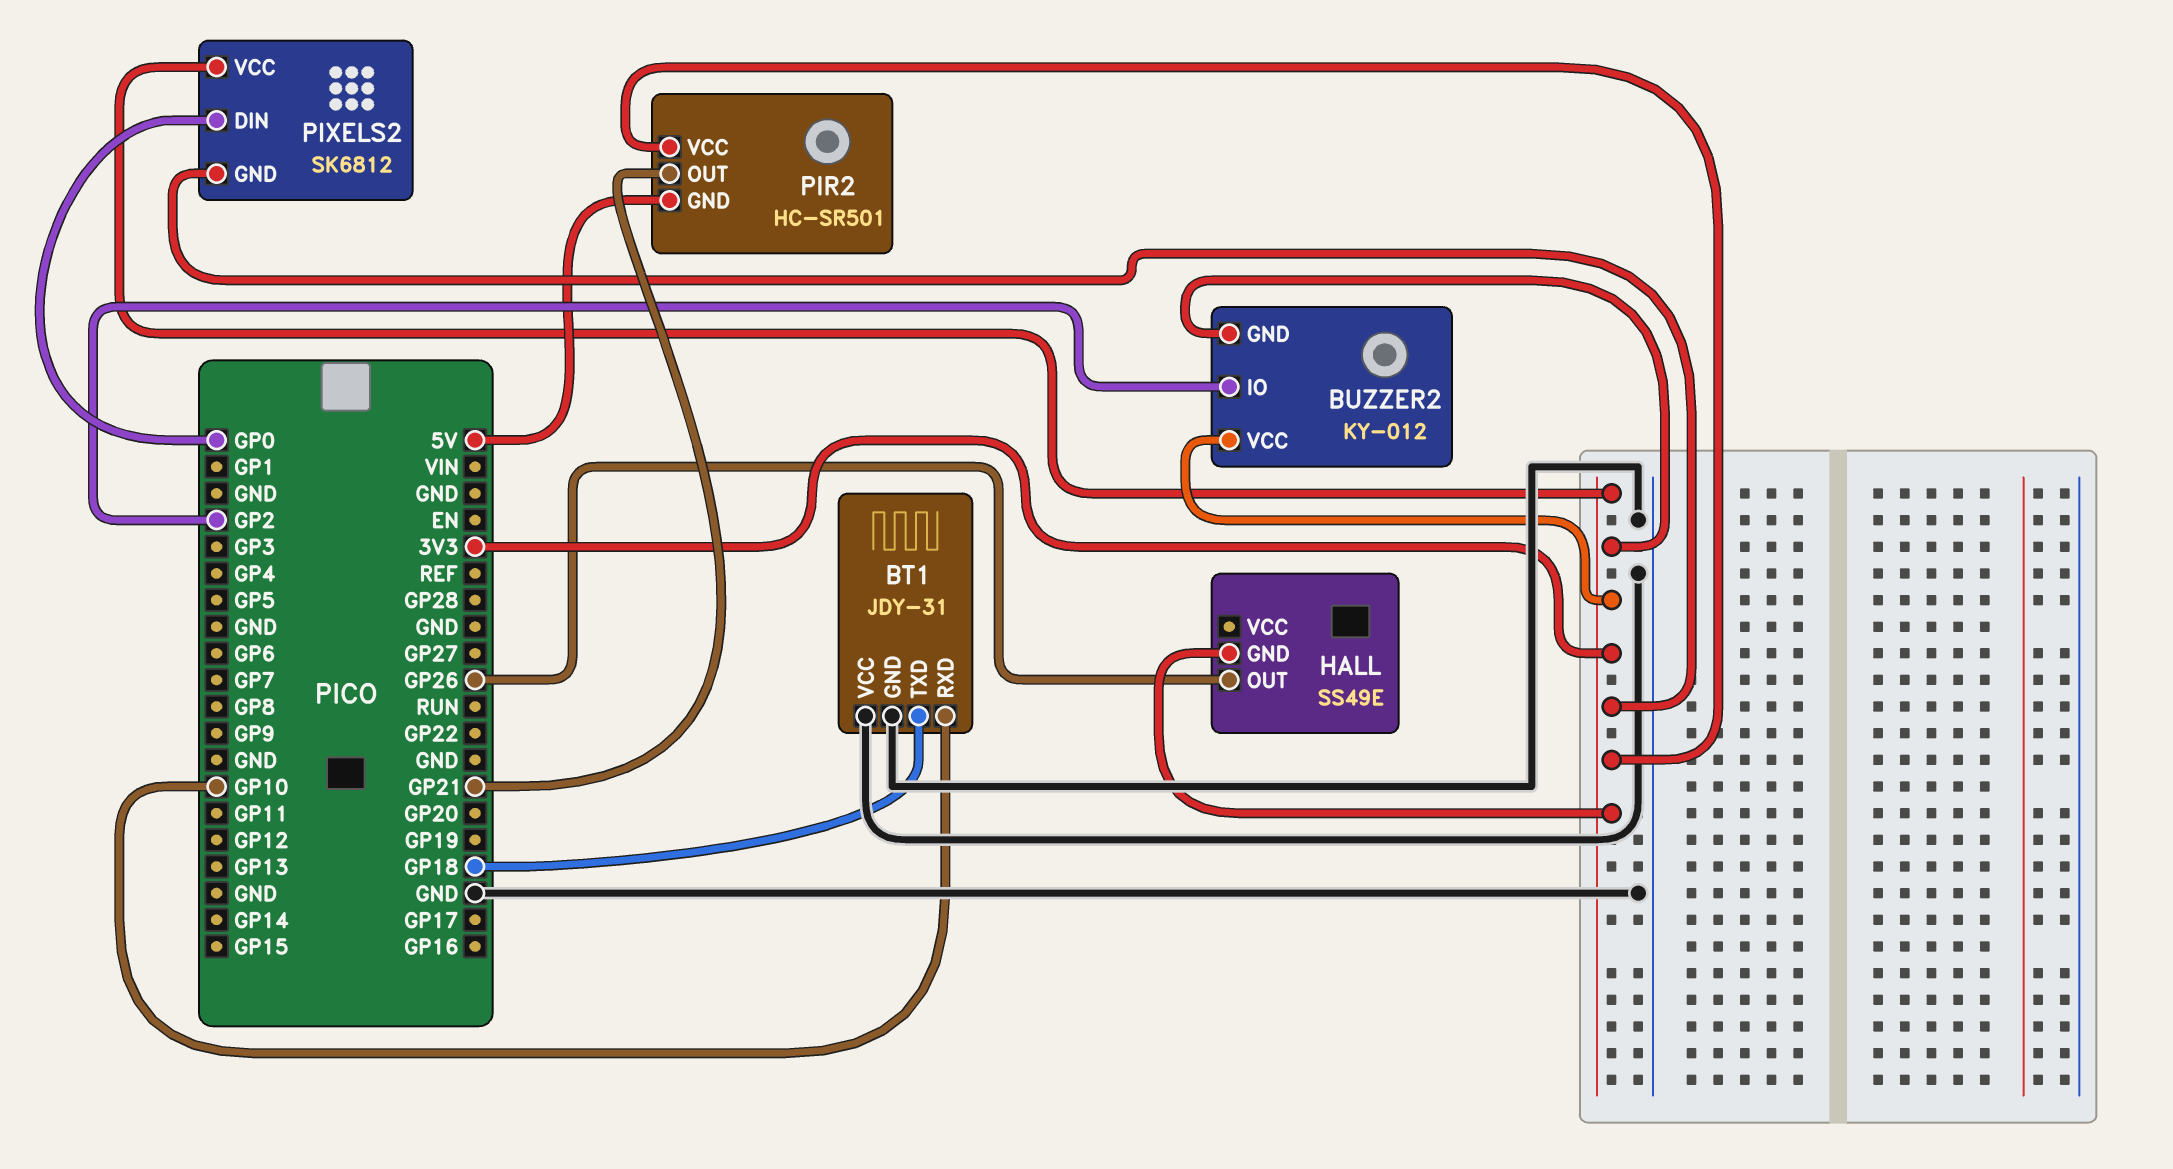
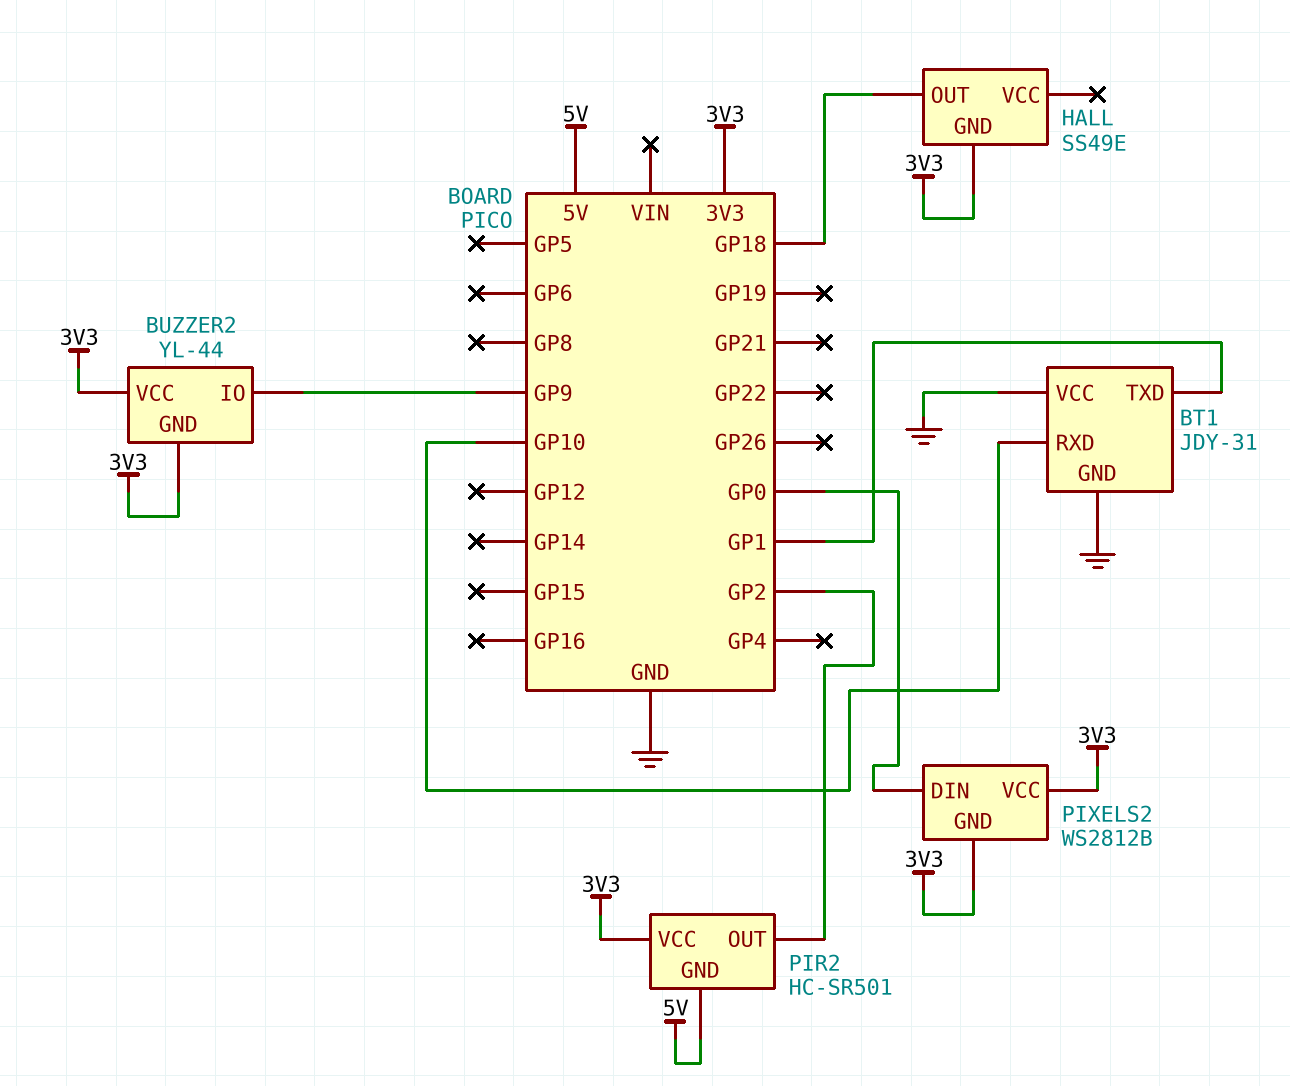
BT1 pin TXD: GP18 -> GP1
BUZZER2: KY-012 -> YL-44
BUZZER2 pin IO: GP2 -> GP9
HALL pin OUT: GP26 -> GP18
PIR2 pin OUT: GP21 -> GP2
PIXELS2: SK6812 -> WS2812B

